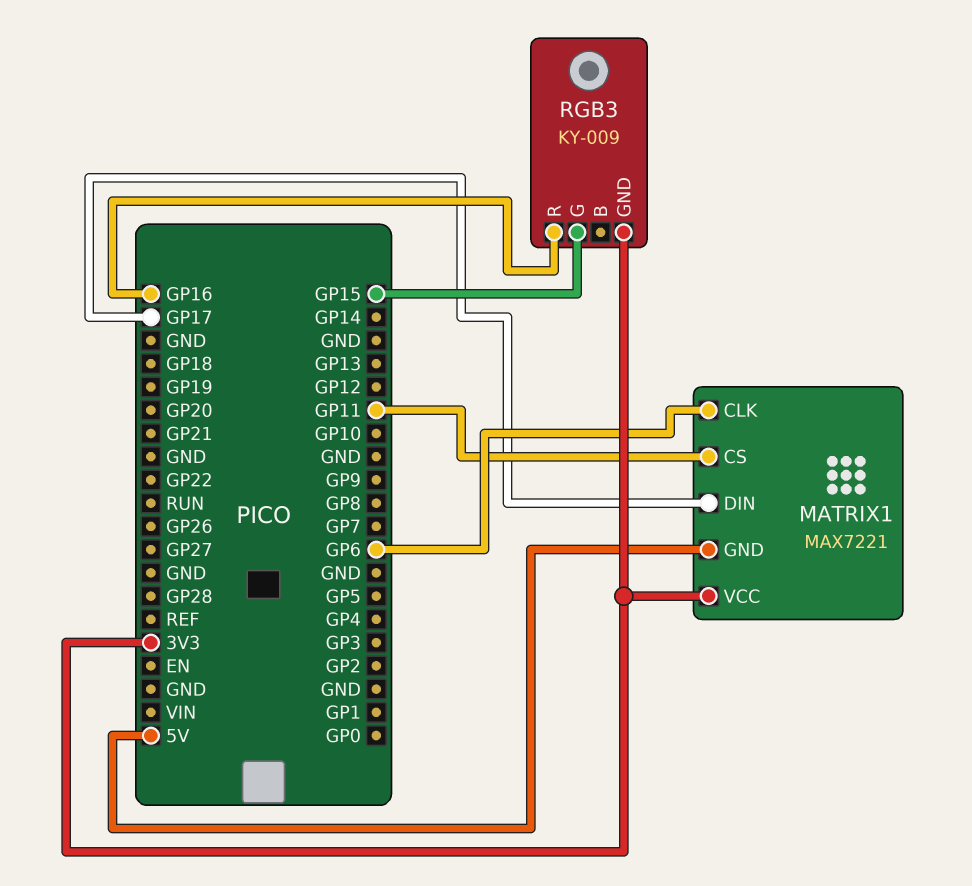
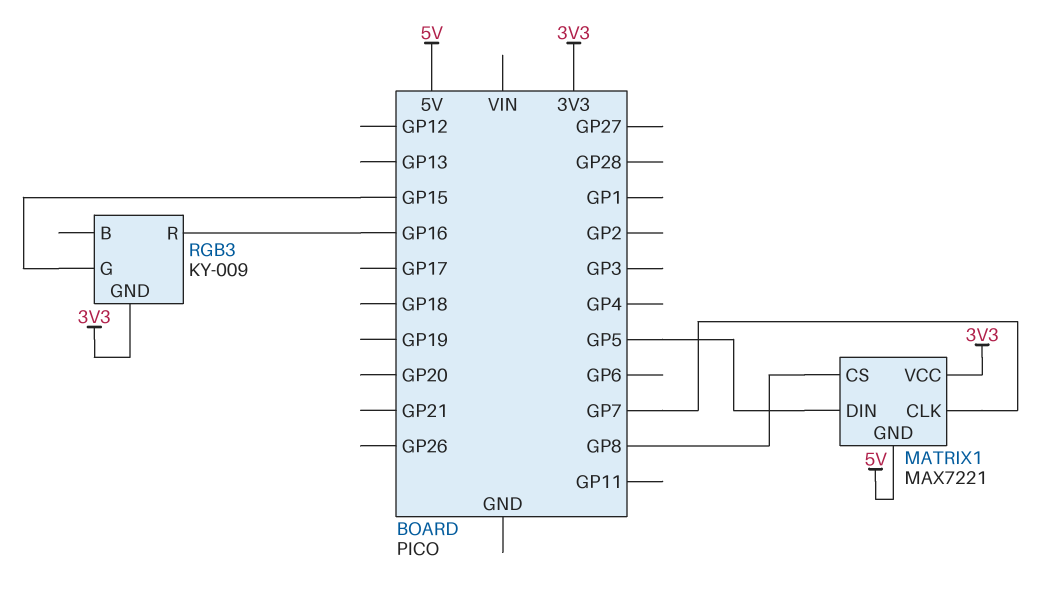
MATRIX1 pin CLK: GP6 -> GP7
MATRIX1 pin CS: GP11 -> GP8
MATRIX1 pin DIN: GP17 -> GP5

